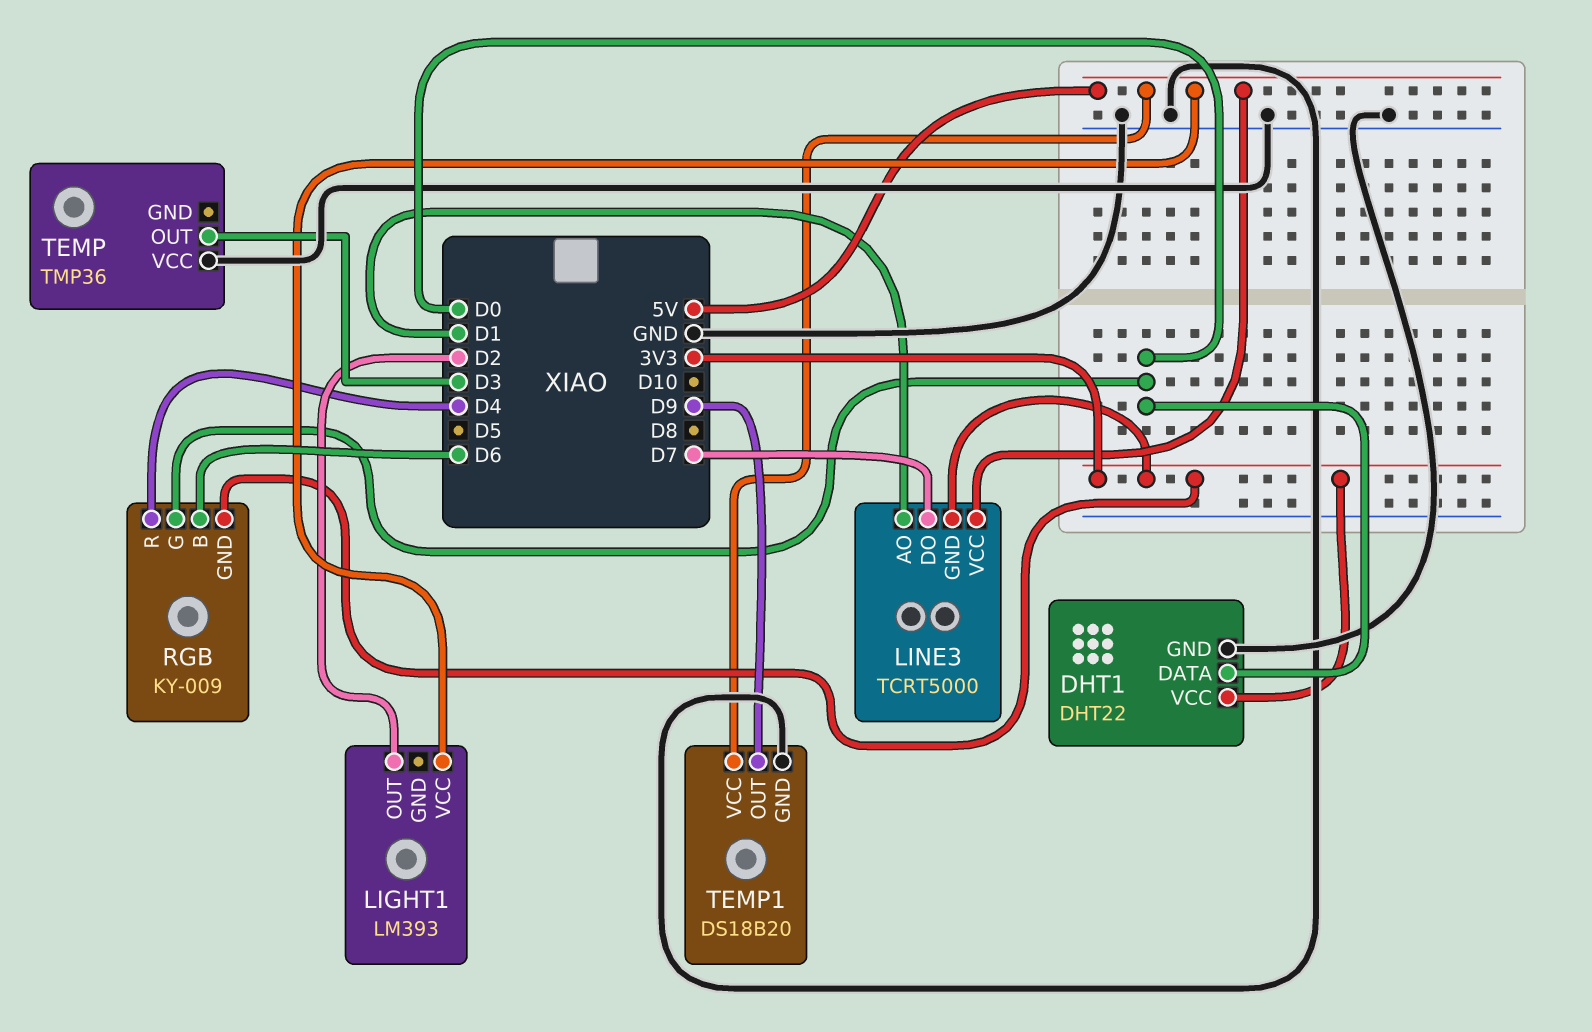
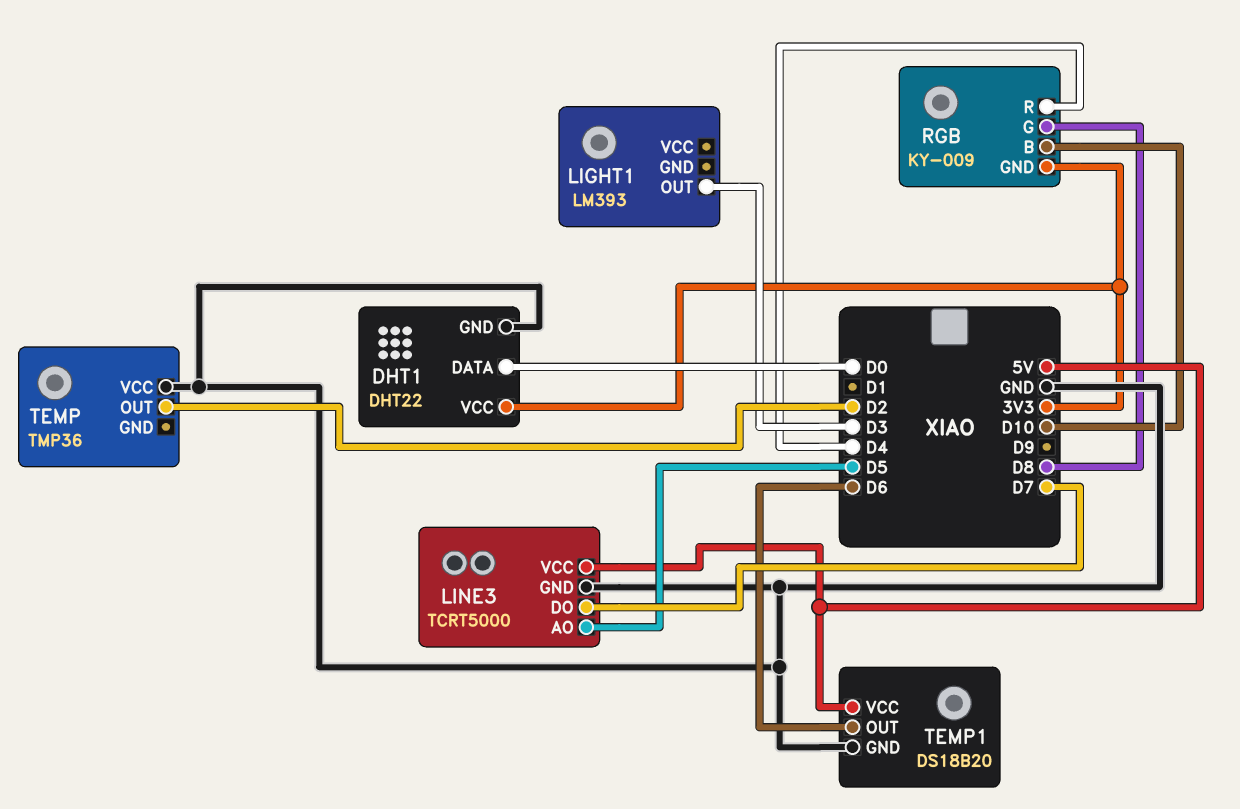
LIGHT1 pin OUT: D2 -> D3
LIGHT1 pin VCC: 5V -> none
LINE3 pin AO: D1 -> D5
LINE3 pin GND: 3V3 -> GND
RGB pin B: D6 -> D10
RGB pin G: D0 -> D8
TEMP pin OUT: D3 -> D2
TEMP1 pin OUT: D9 -> D6

